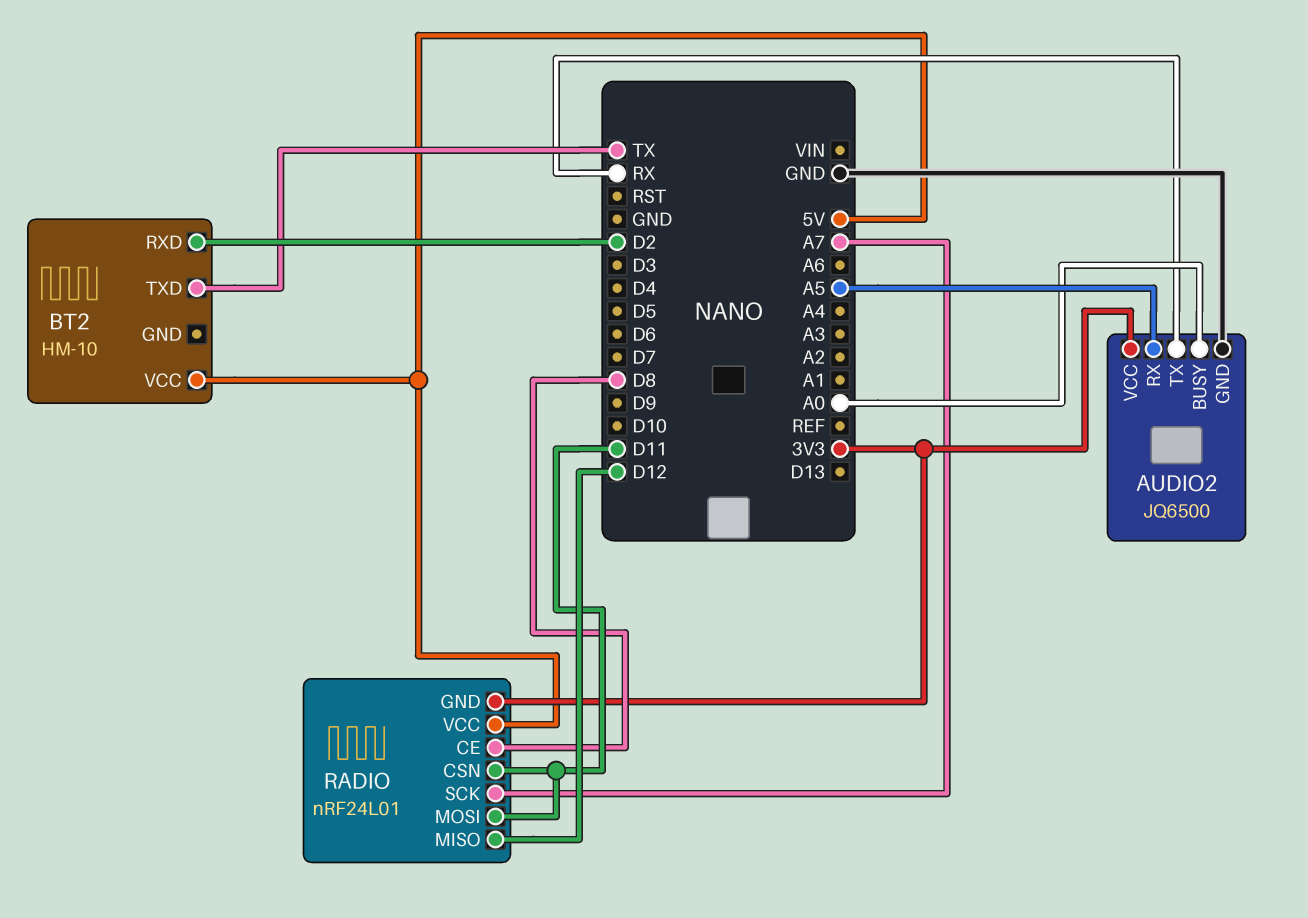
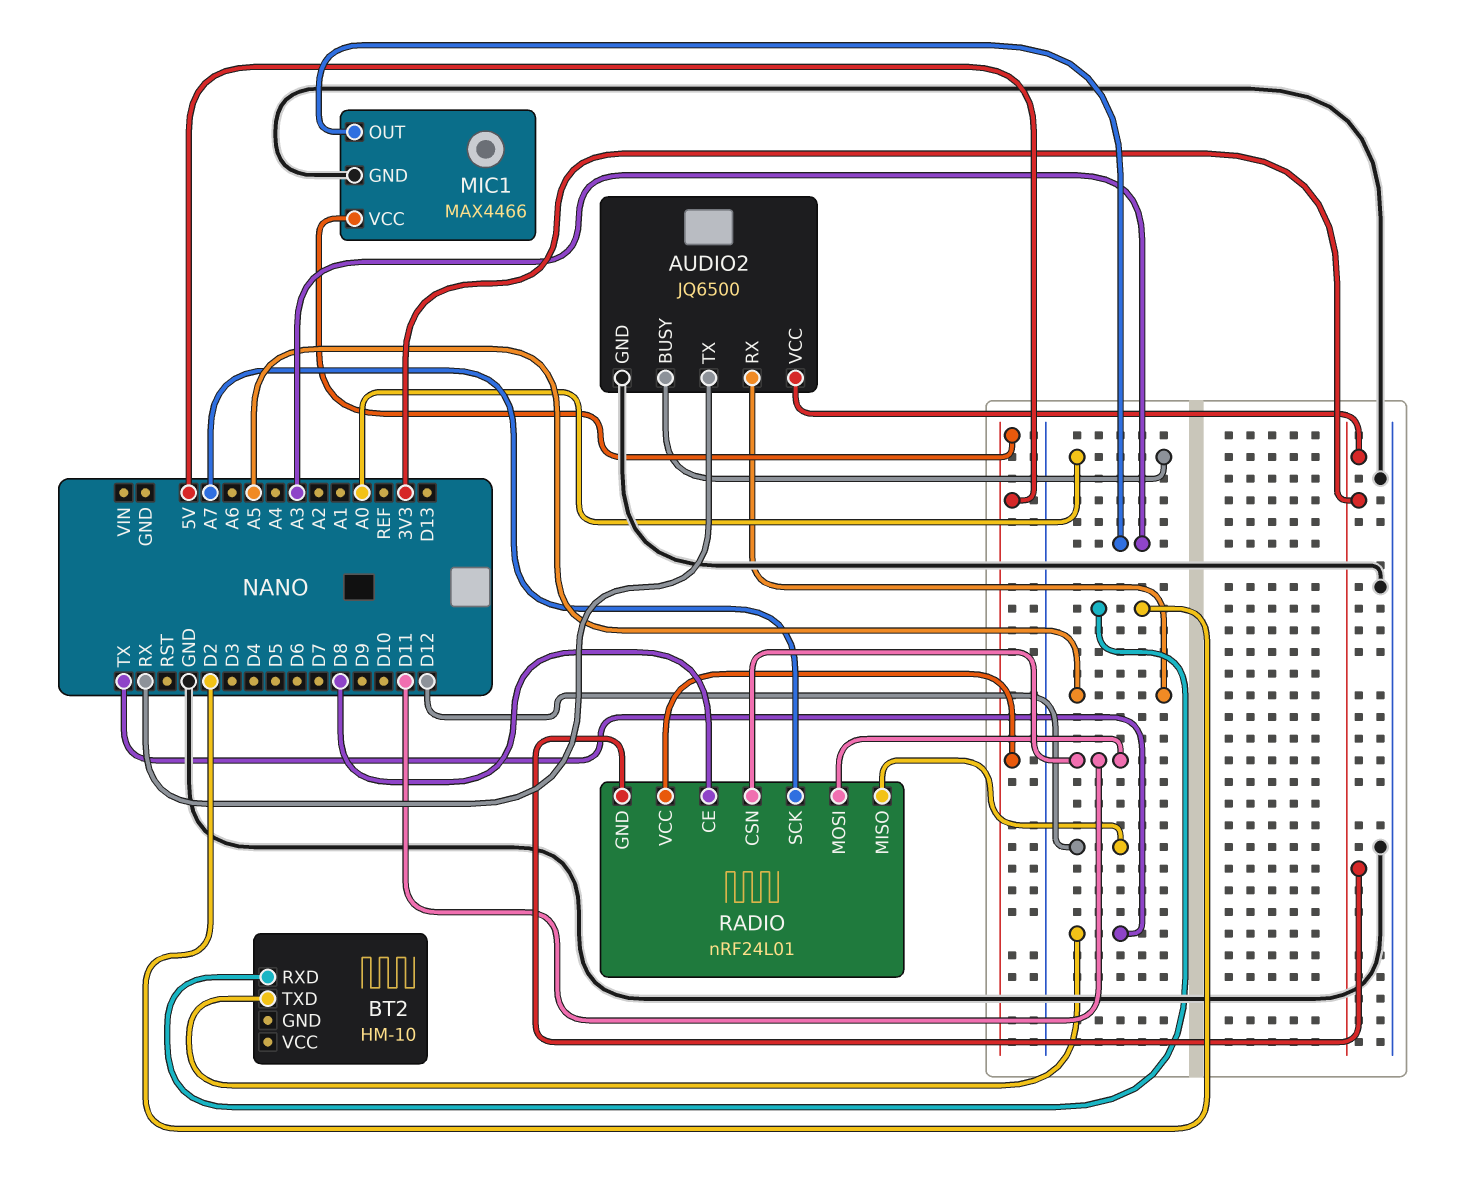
BT2 pin VCC: 5V -> none
MIC1: none -> MAX4466
MIC1 pin GND: none -> GND
MIC1 pin OUT: none -> A3
MIC1 pin VCC: none -> 5V

